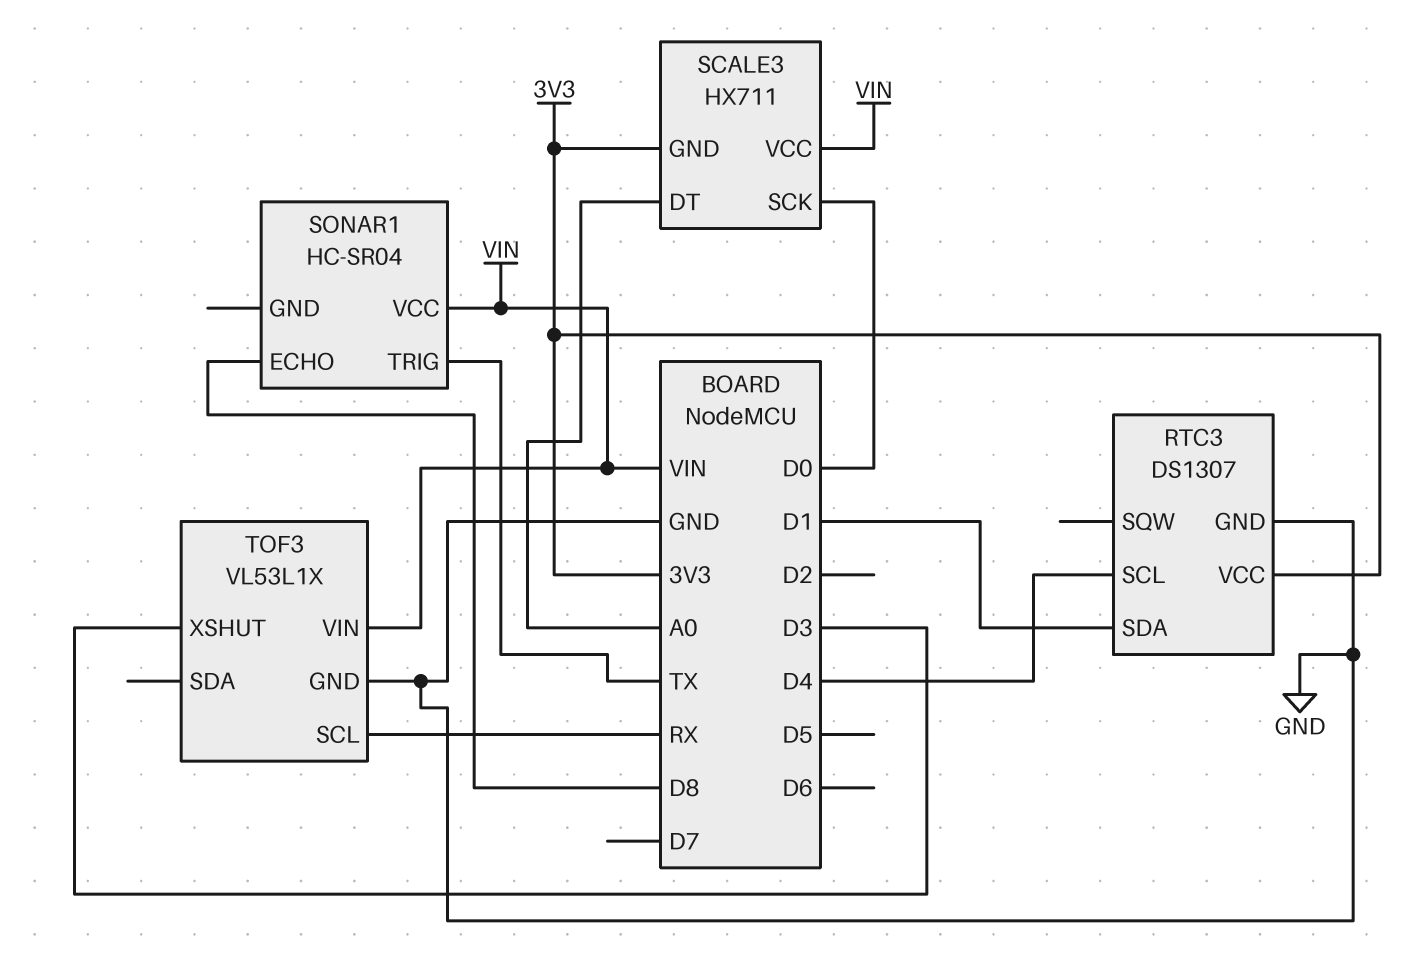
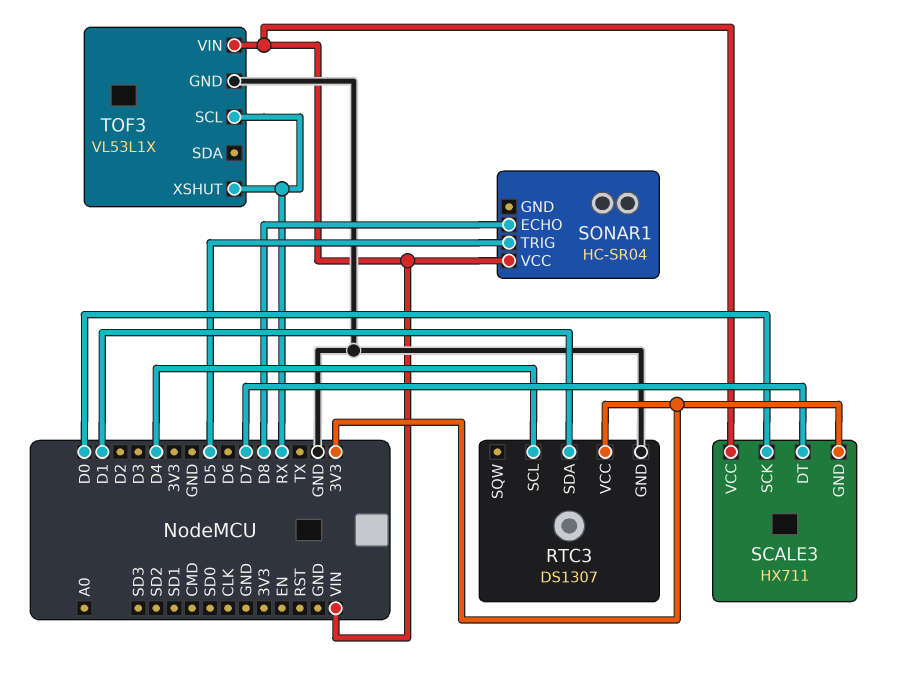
SCALE3 pin DT: A0 -> D7
SONAR1 pin TRIG: TX -> D5
TOF3 pin XSHUT: D3 -> RX

